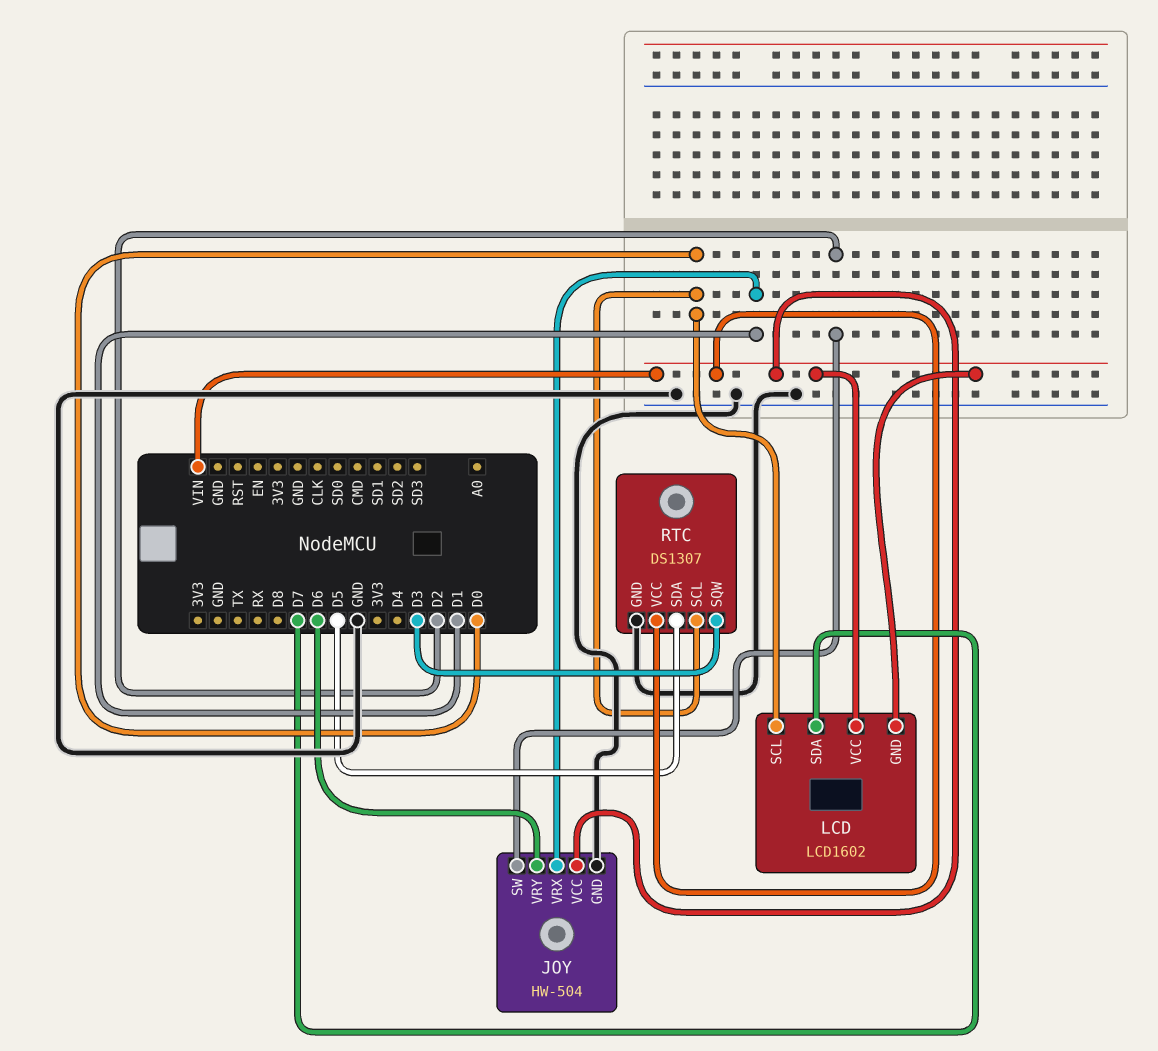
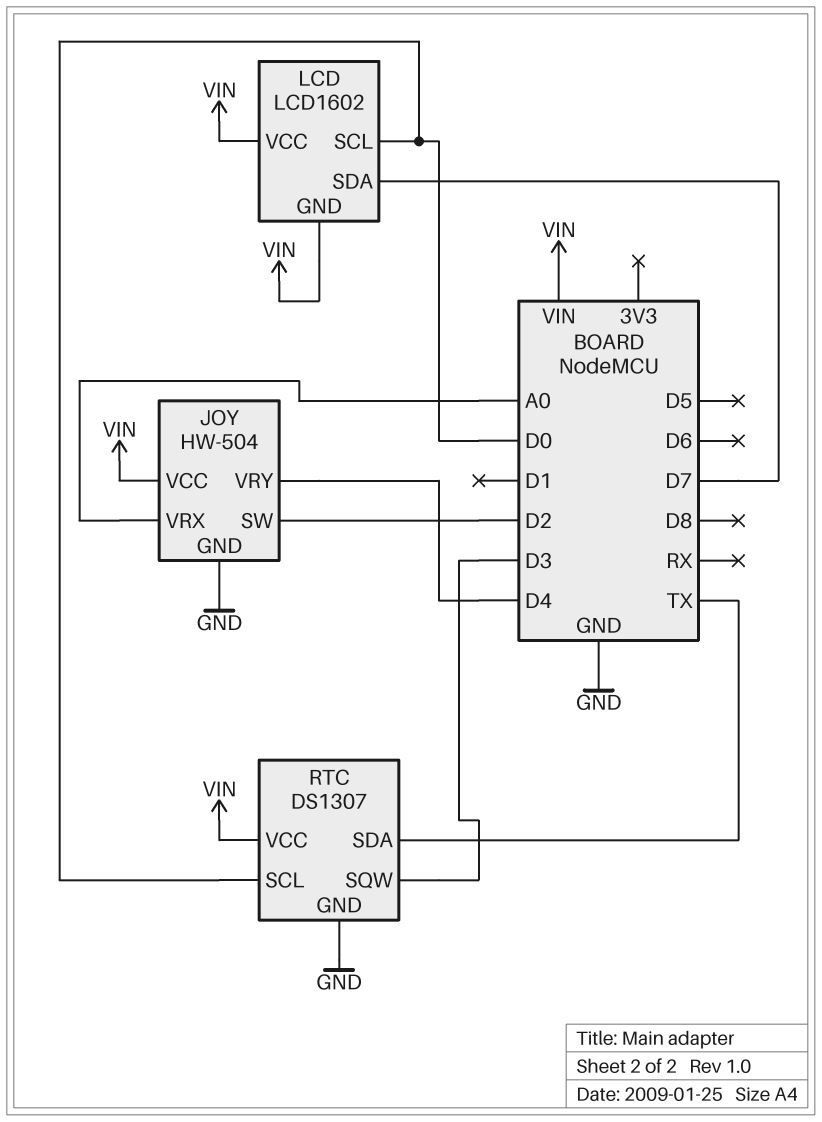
JOY pin VRX: D1 -> A0
JOY pin VRY: D6 -> D4
RTC pin SDA: D5 -> TX

